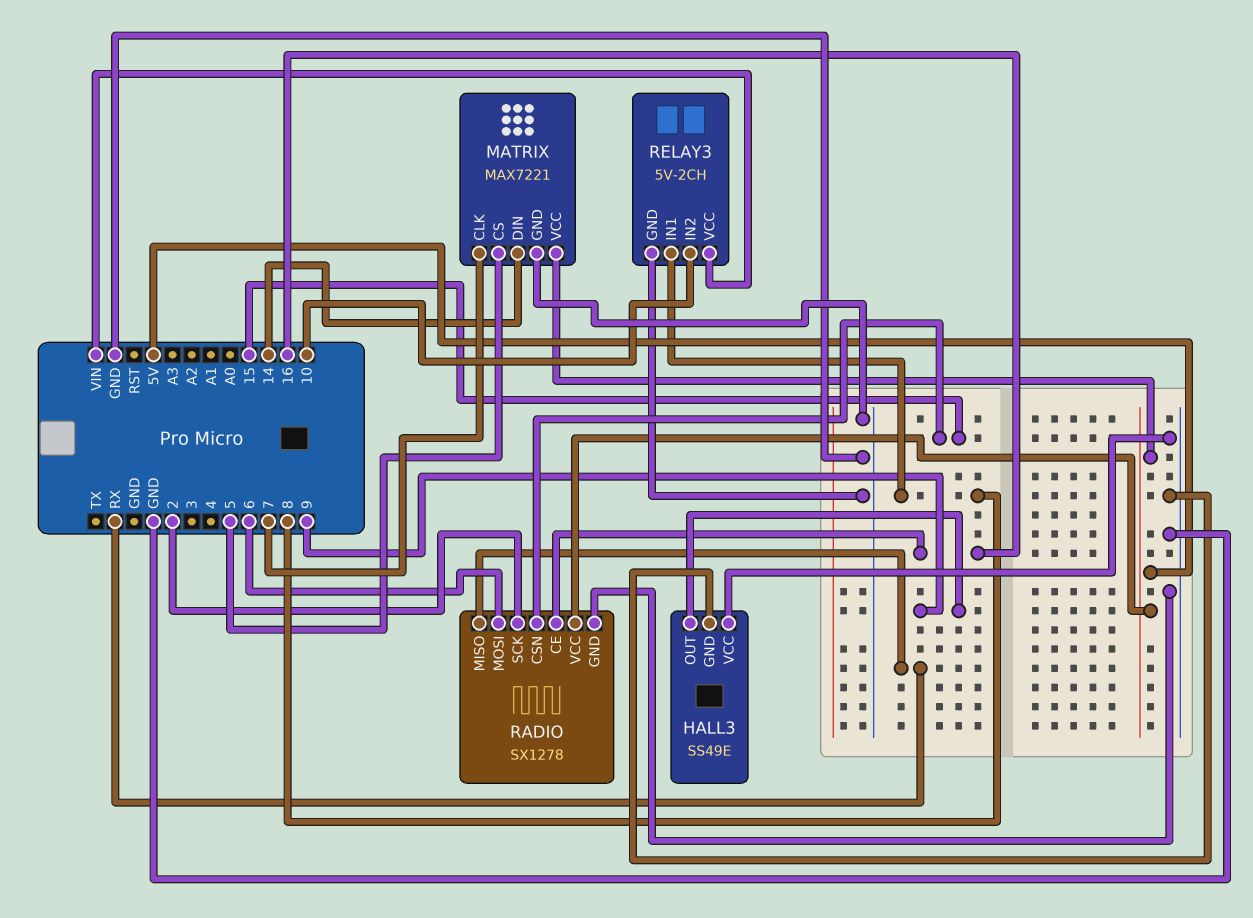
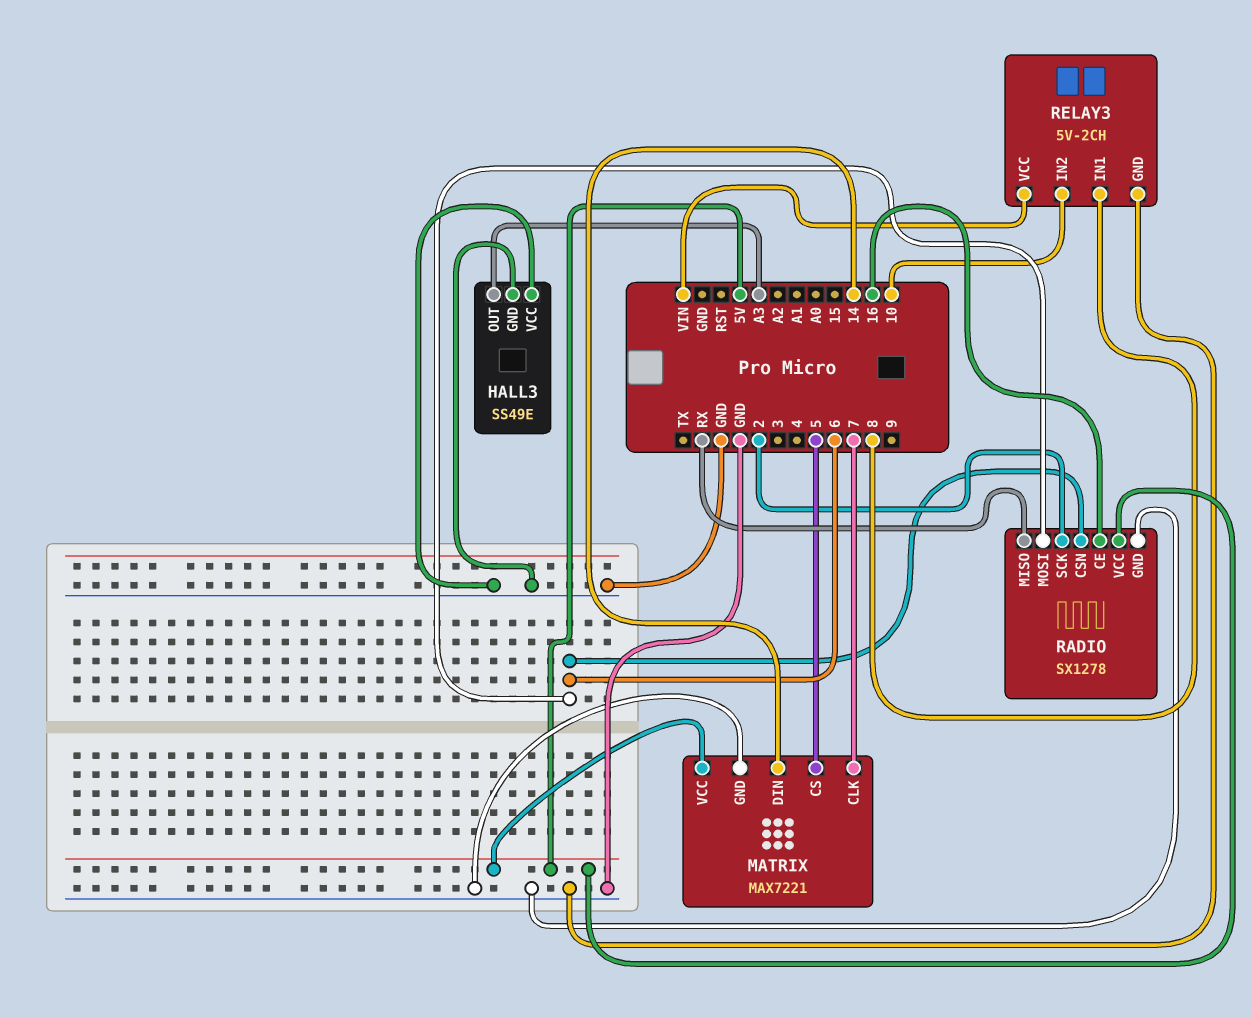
HALL3 pin OUT: 9 -> A3
RADIO pin CSN: 15 -> 6

